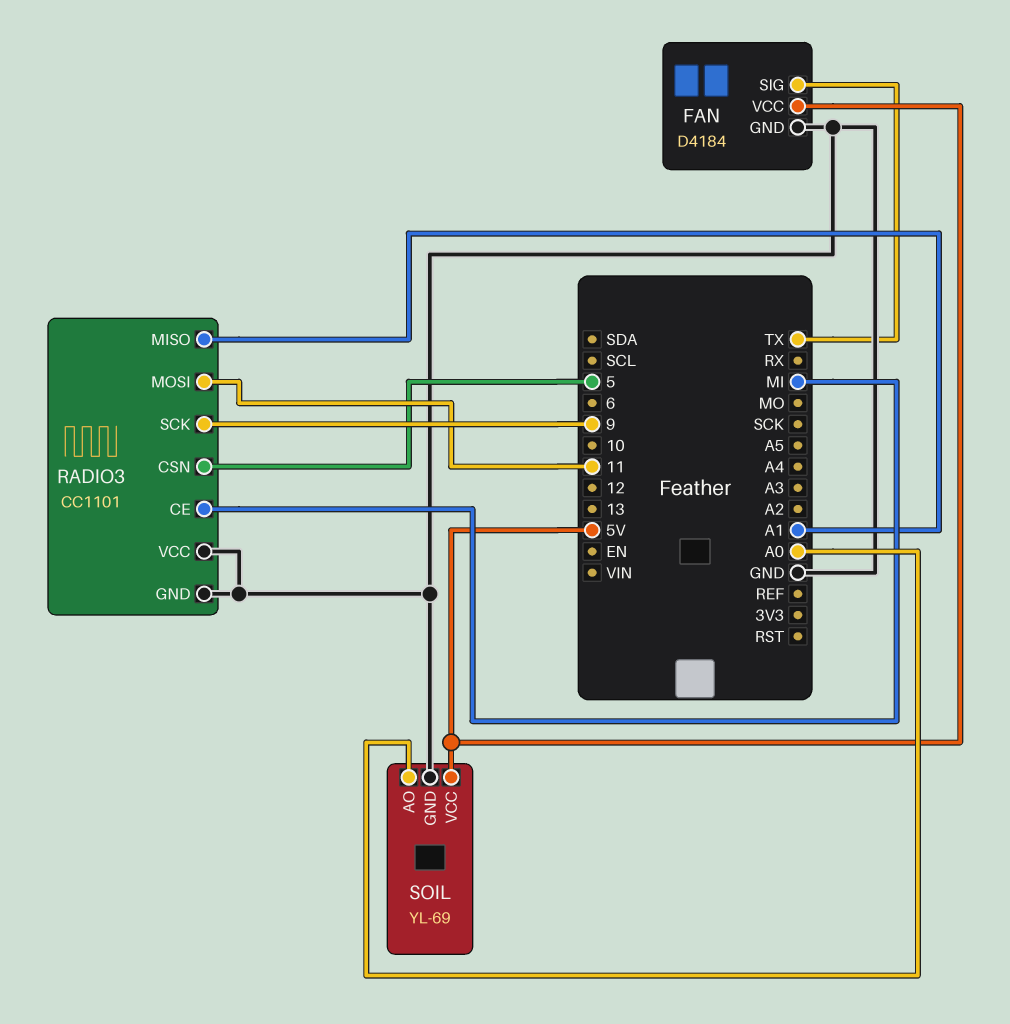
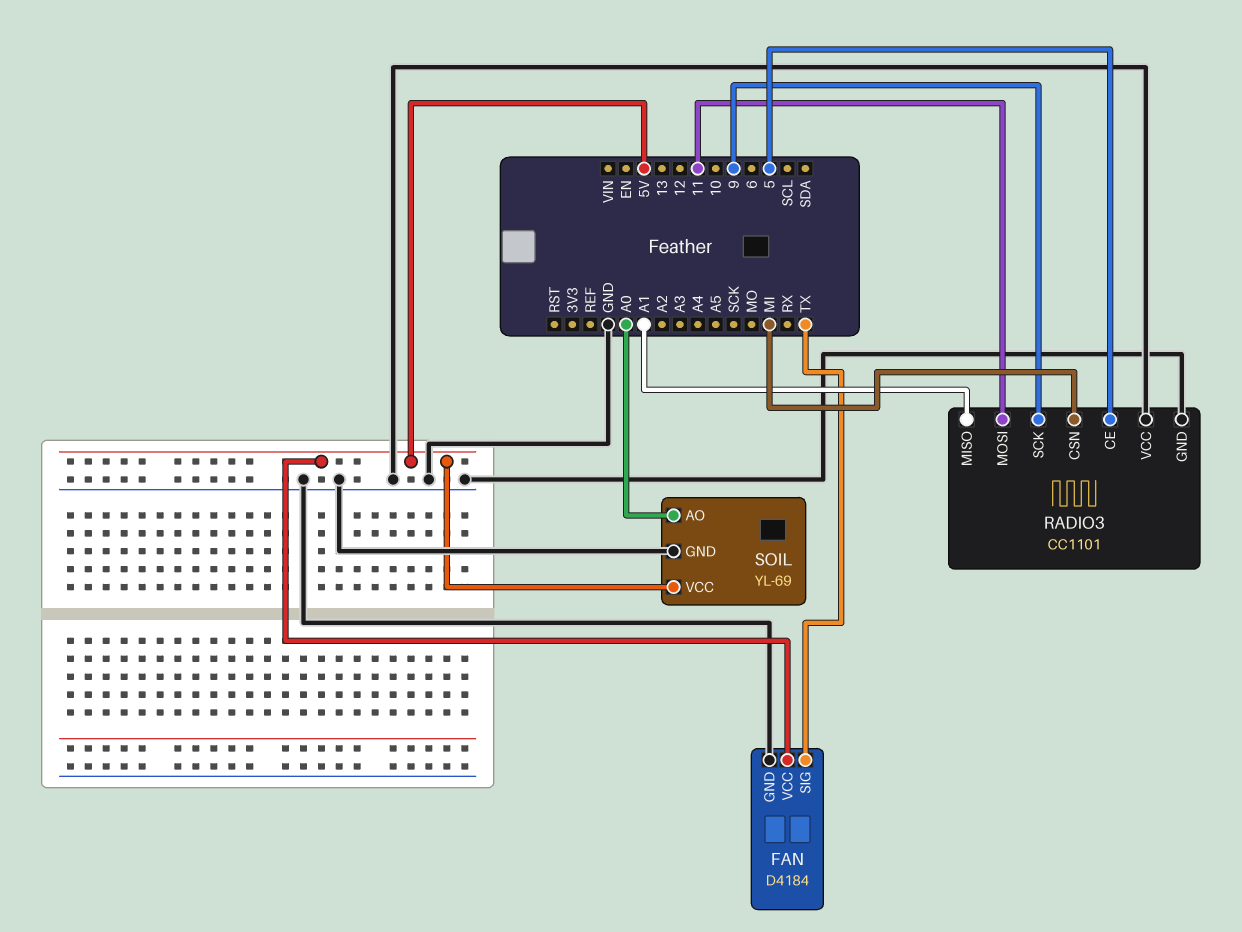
RADIO3 pin CE: MI -> 5
RADIO3 pin CSN: 5 -> MI

